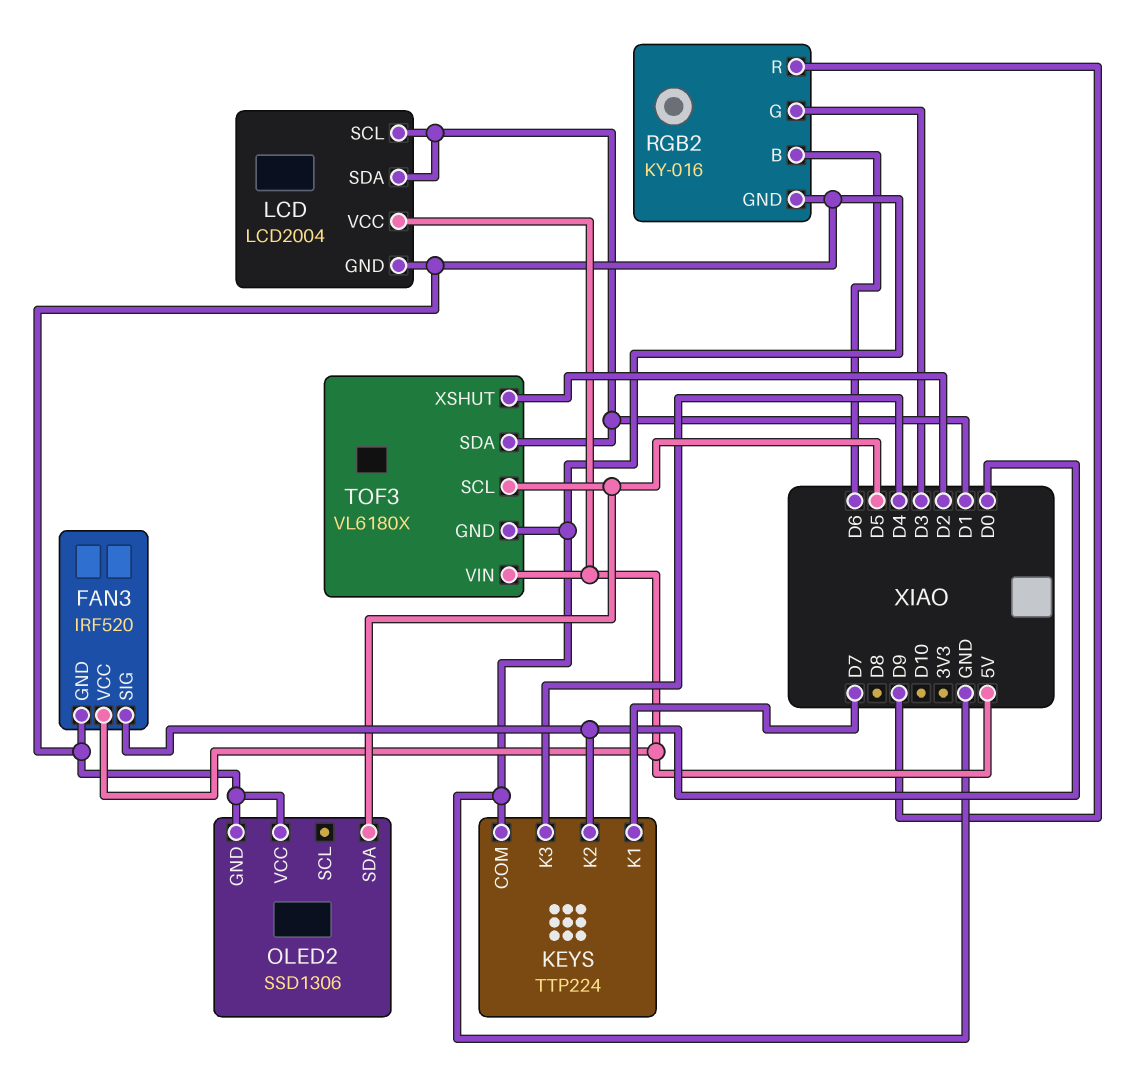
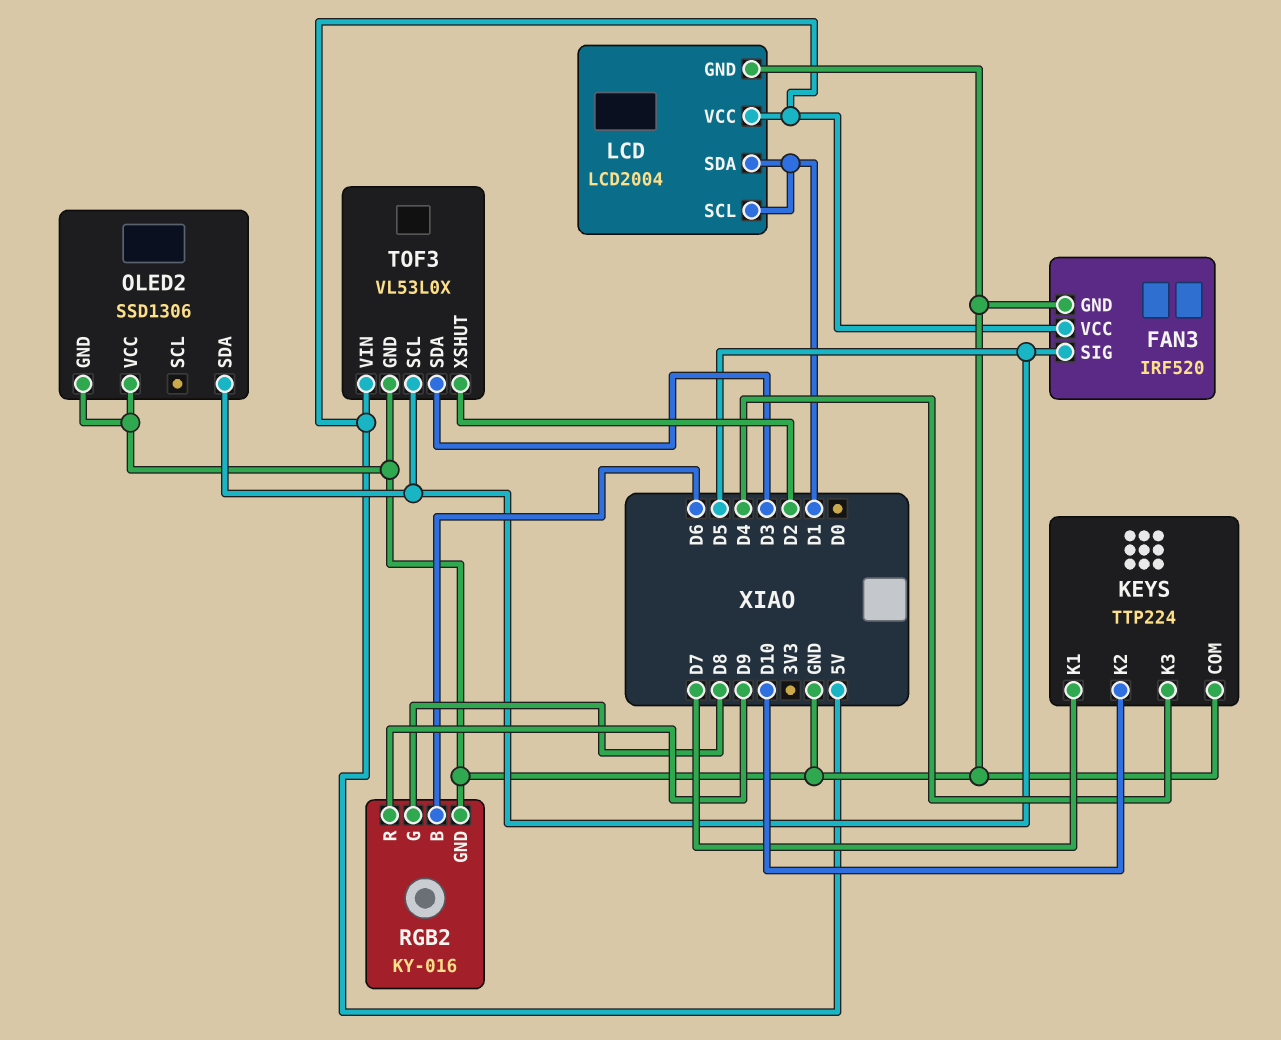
FAN3 pin SIG: D0 -> D5
KEYS pin K2: D0 -> D10
RGB2 pin G: D3 -> D8
TOF3: VL6180X -> VL53L0X
TOF3 pin SDA: D1 -> D3

